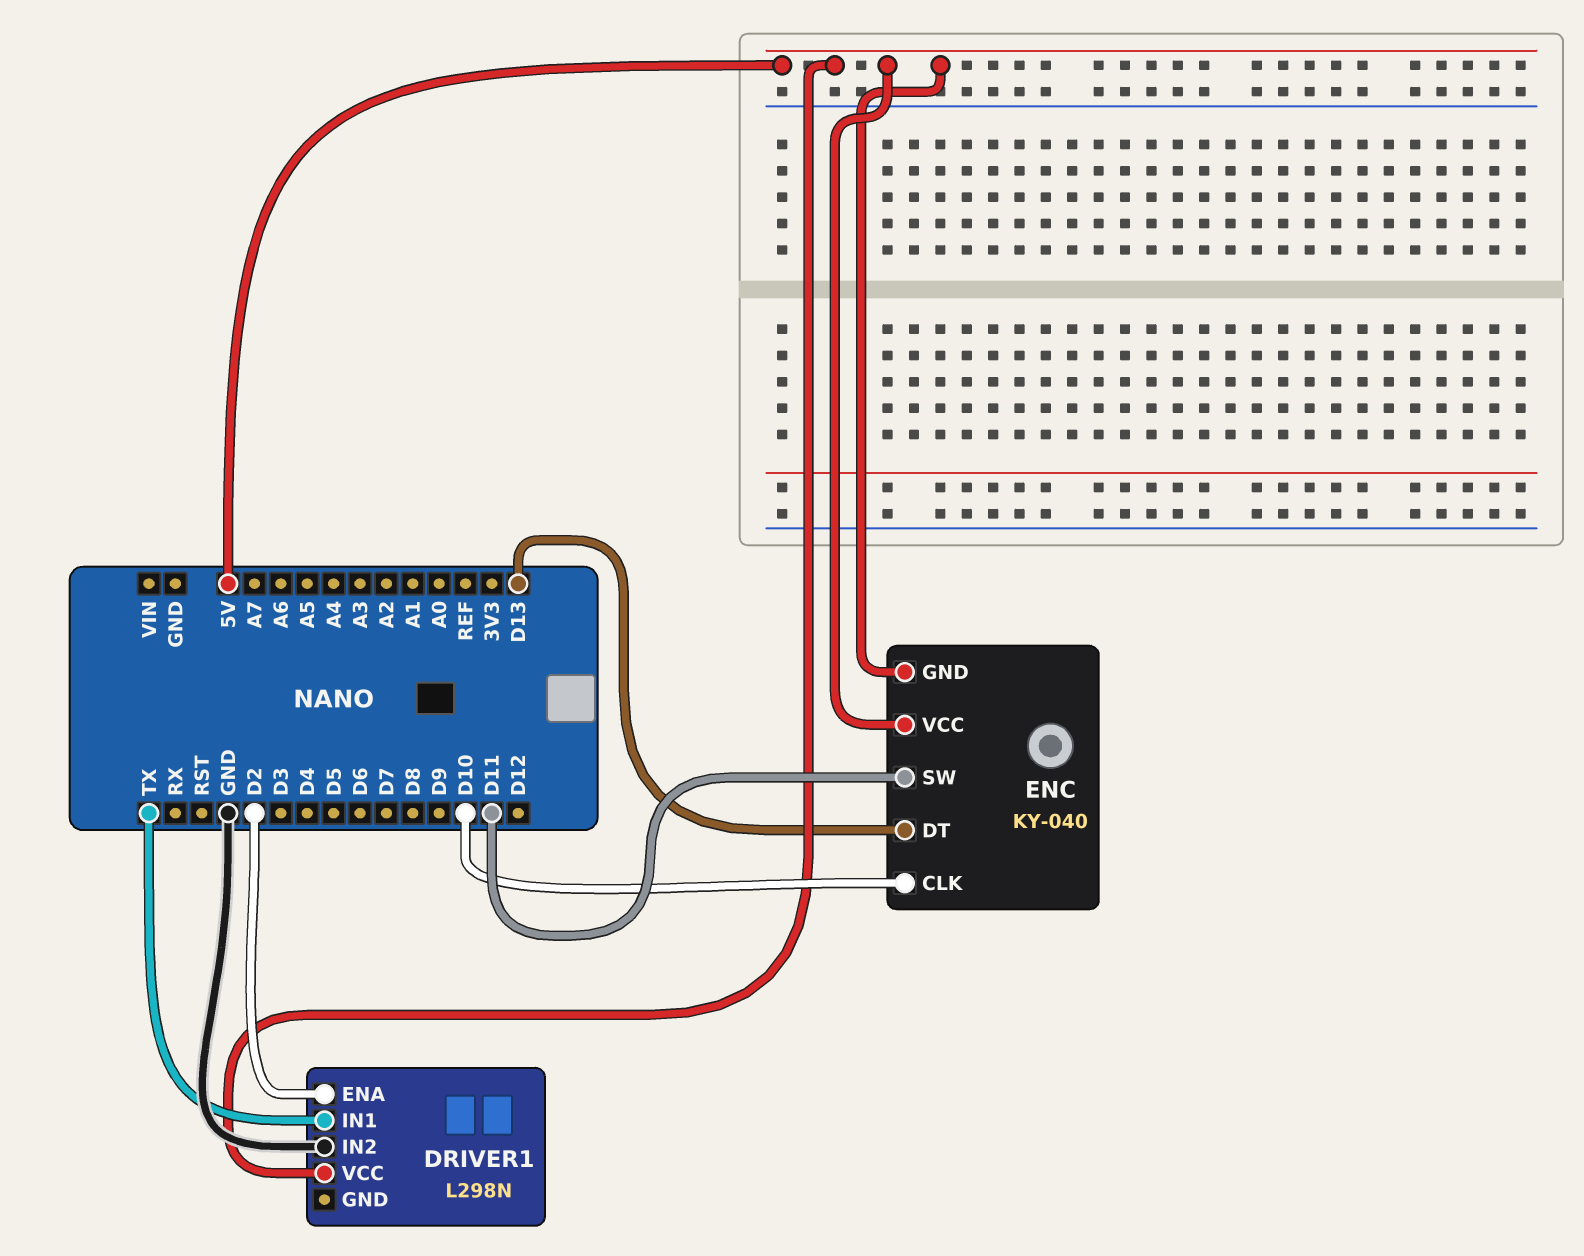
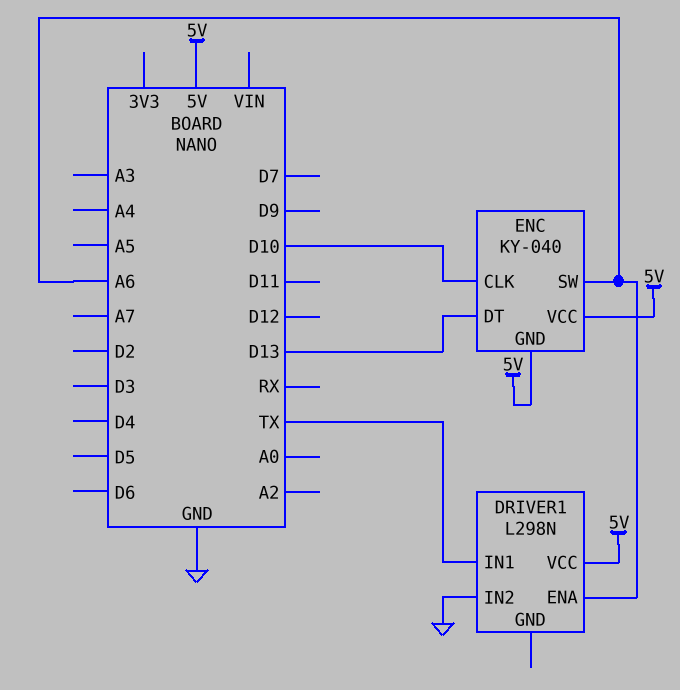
DRIVER1 pin ENA: D2 -> A6
ENC pin SW: D11 -> A6

